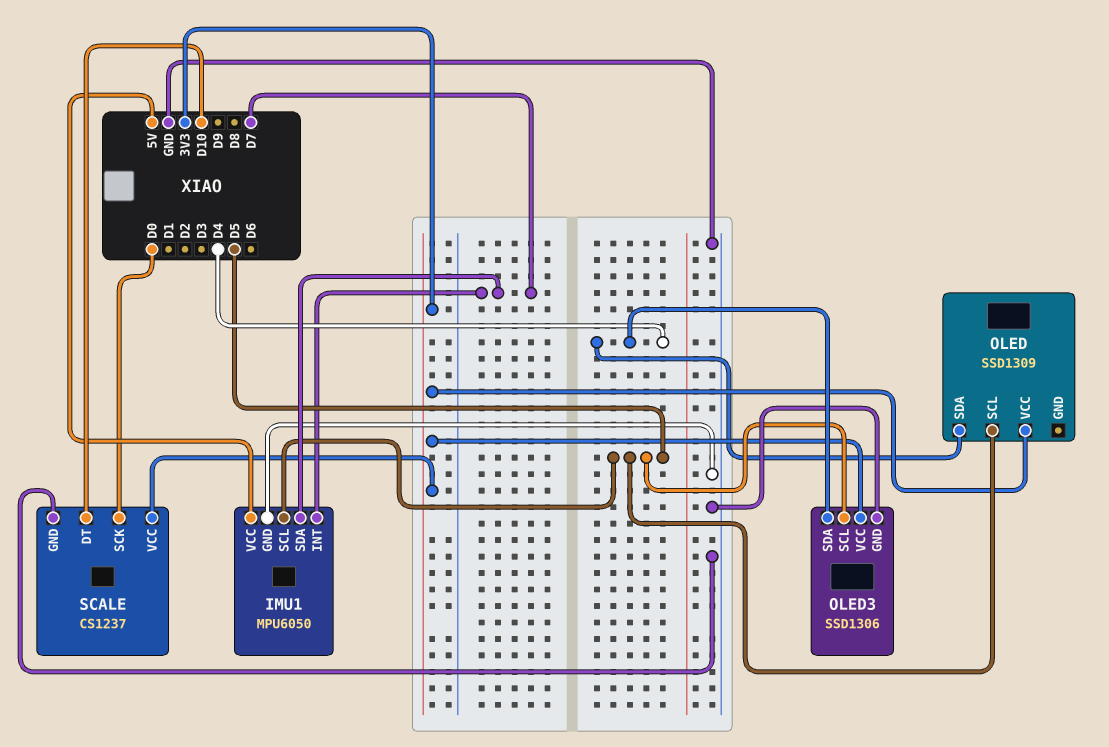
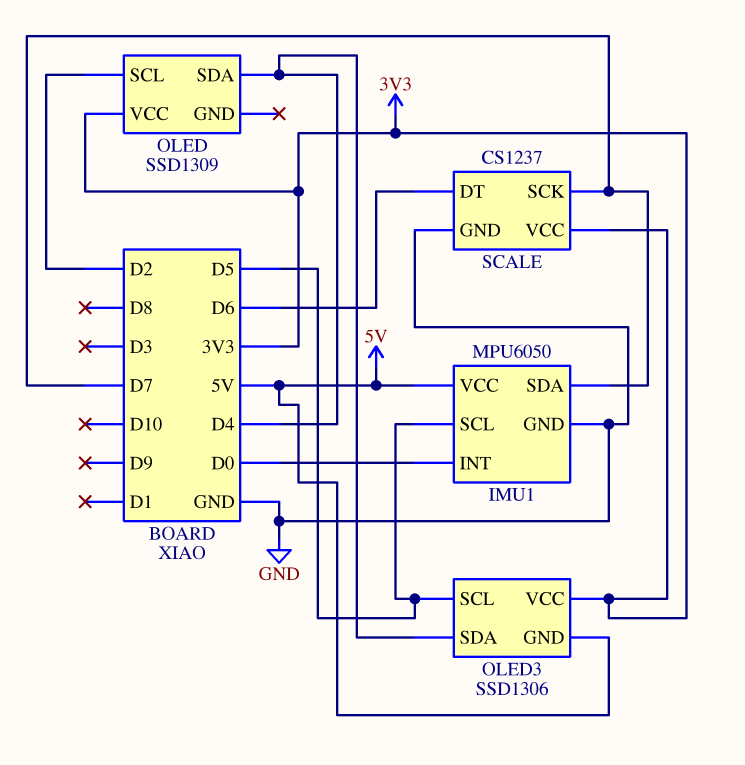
IMU1 pin INT: D7 -> D0
OLED pin SCL: D5 -> D2
OLED3 pin GND: GND -> 5V
SCALE pin DT: D10 -> D6
SCALE pin SCK: D0 -> D7

